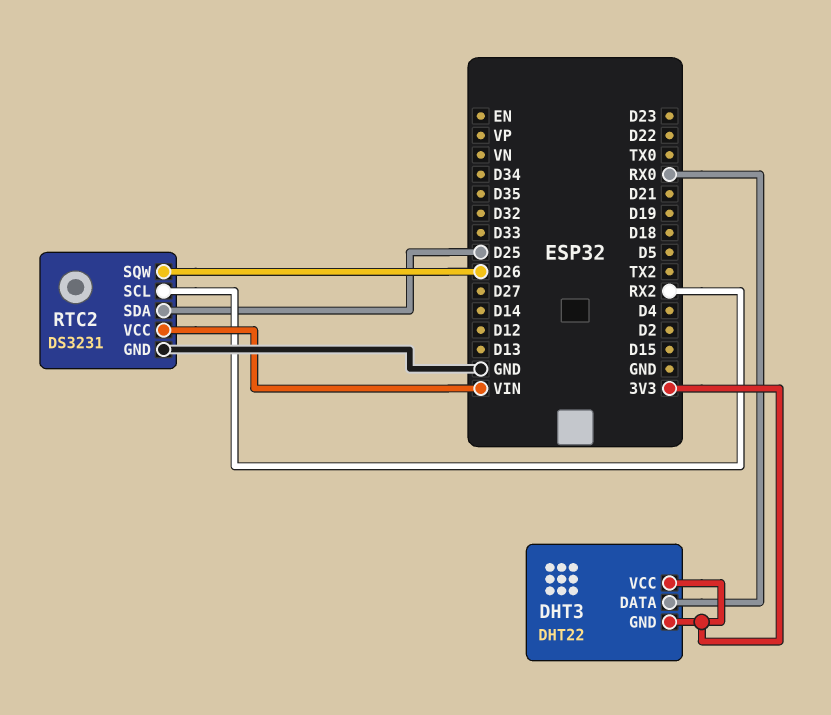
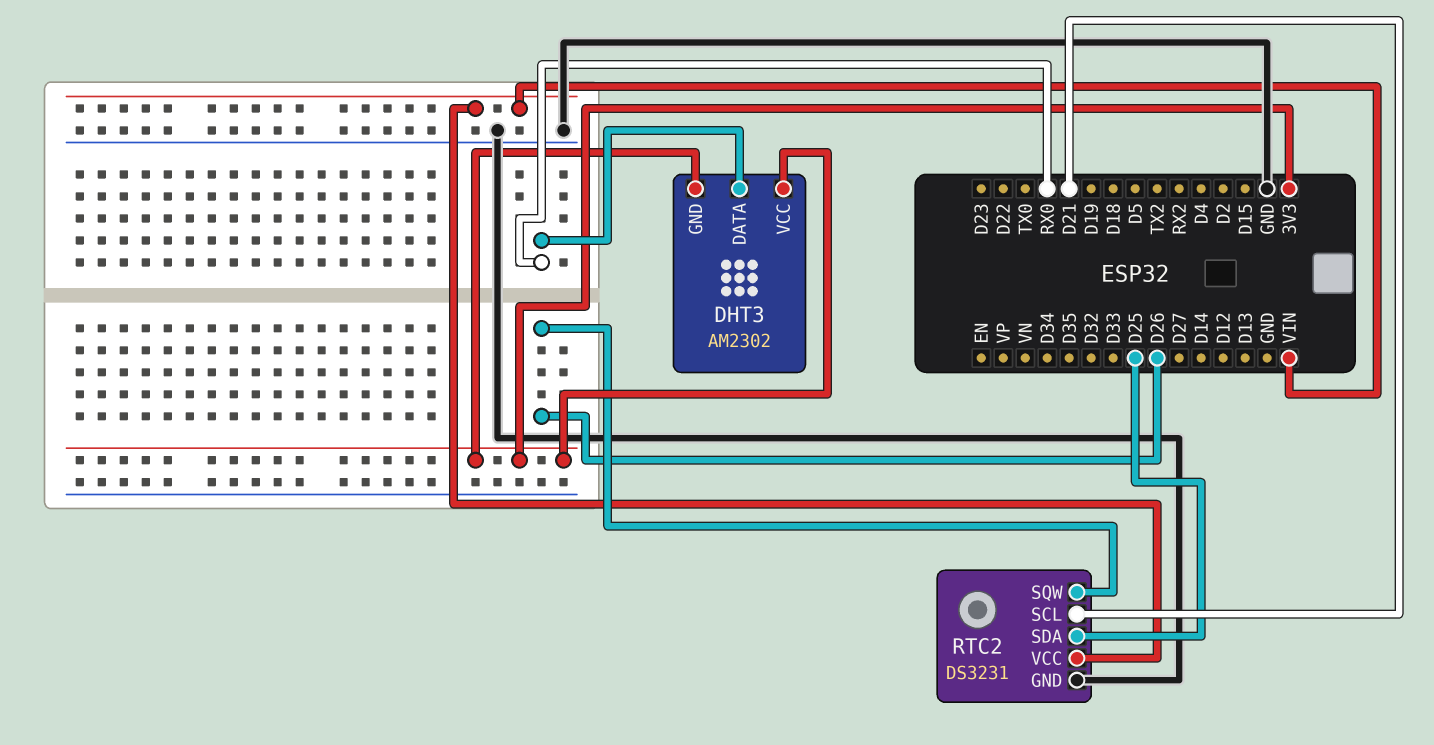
DHT3: DHT22 -> AM2302
RTC2 pin SCL: RX2 -> D21

